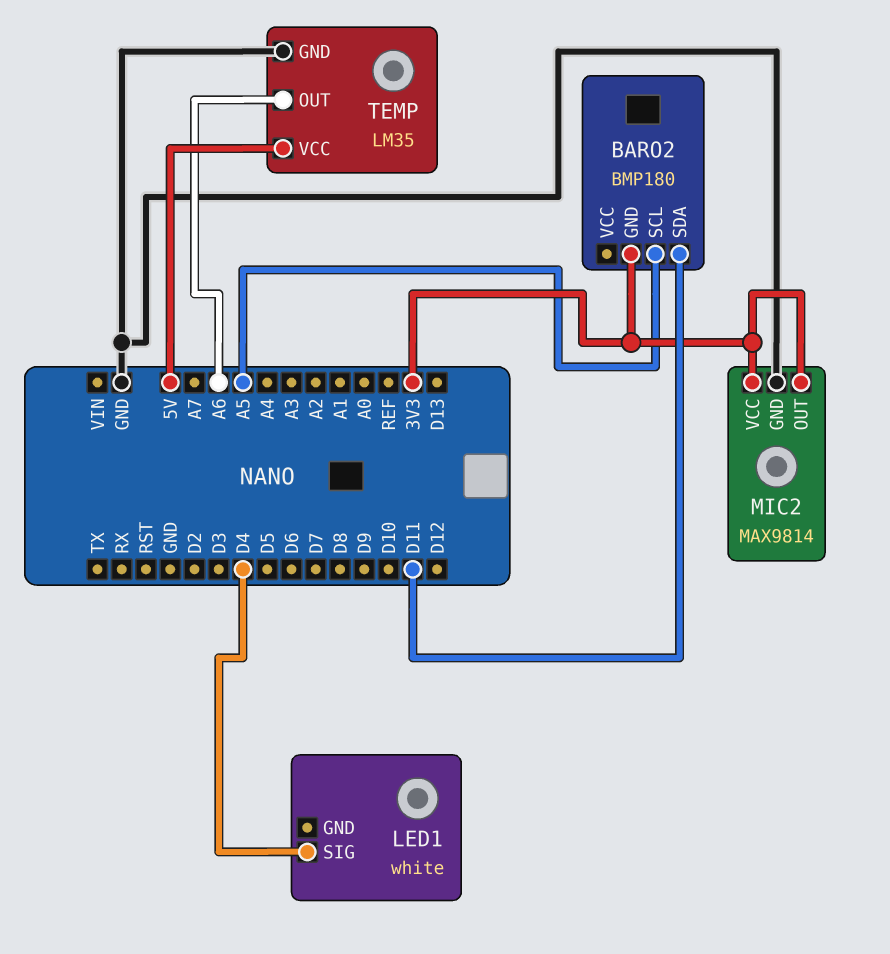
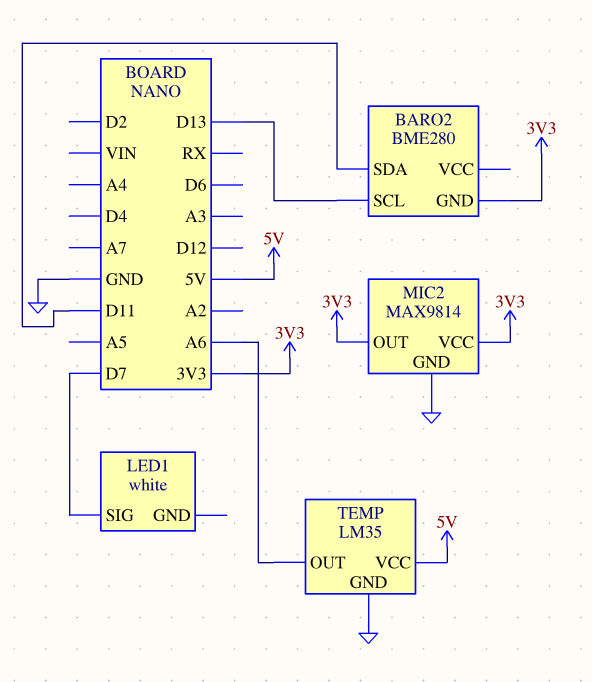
BARO2: BMP180 -> BME280
BARO2 pin SCL: A5 -> D13
LED1 pin SIG: D4 -> D7

